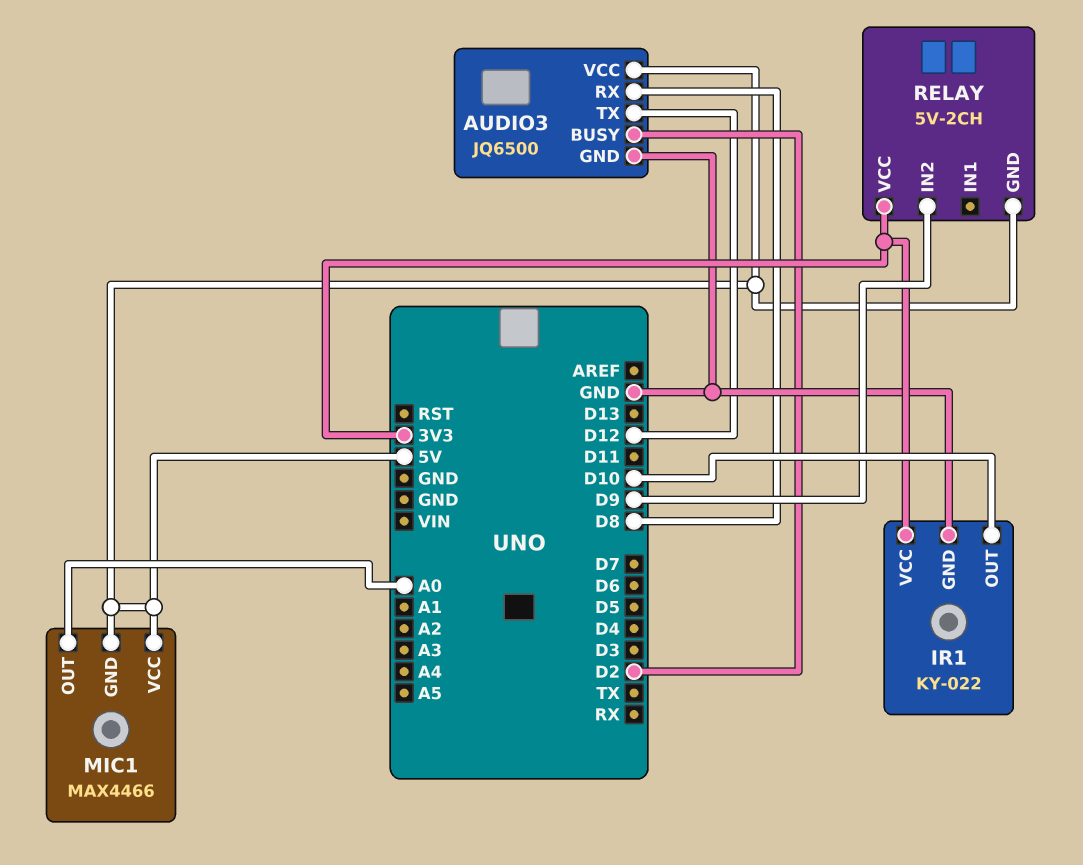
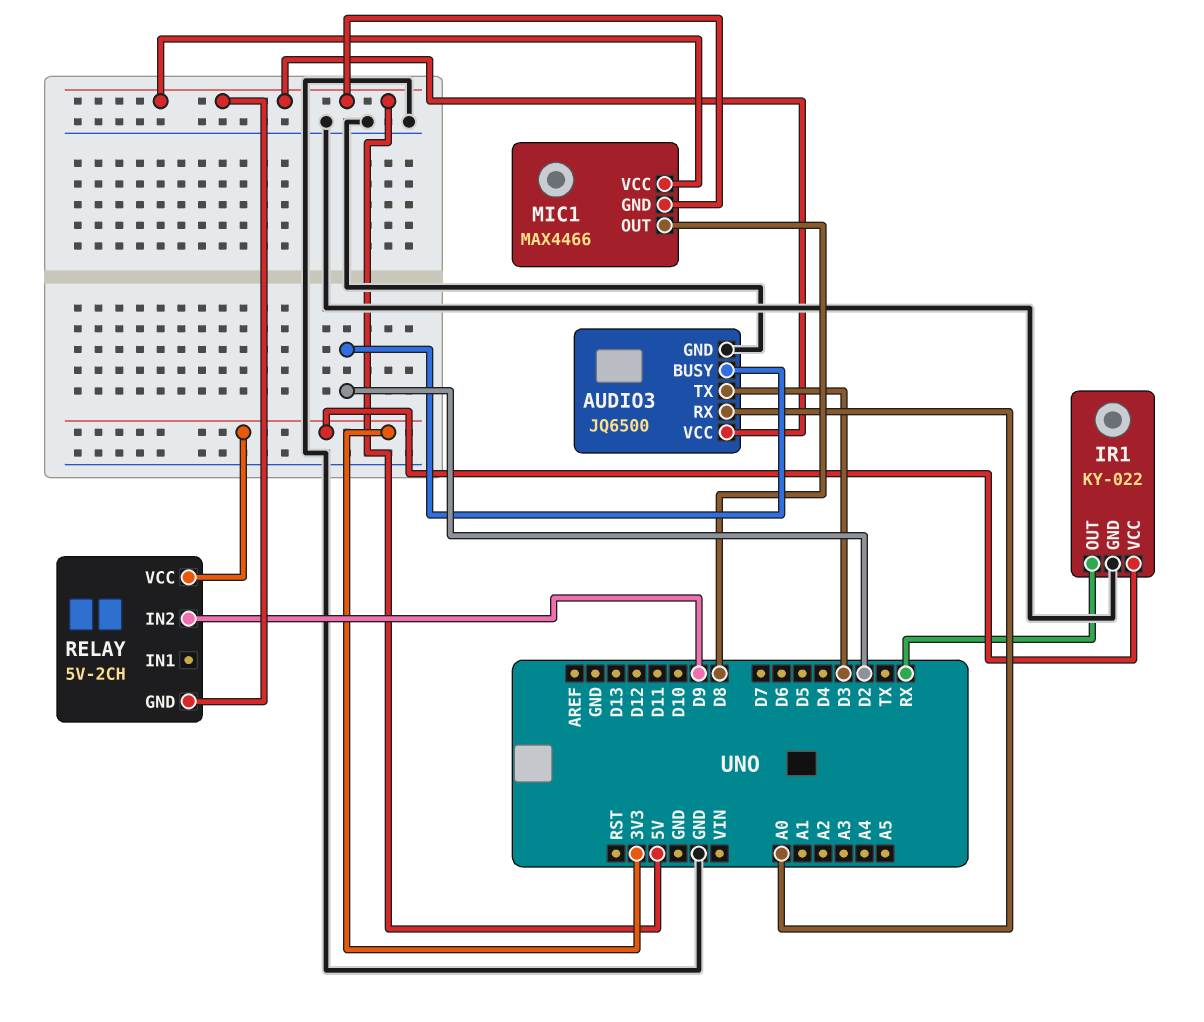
AUDIO3 pin RX: D8 -> A0
AUDIO3 pin TX: D12 -> D3
IR1 pin OUT: D10 -> RX
MIC1 pin OUT: A0 -> D8

